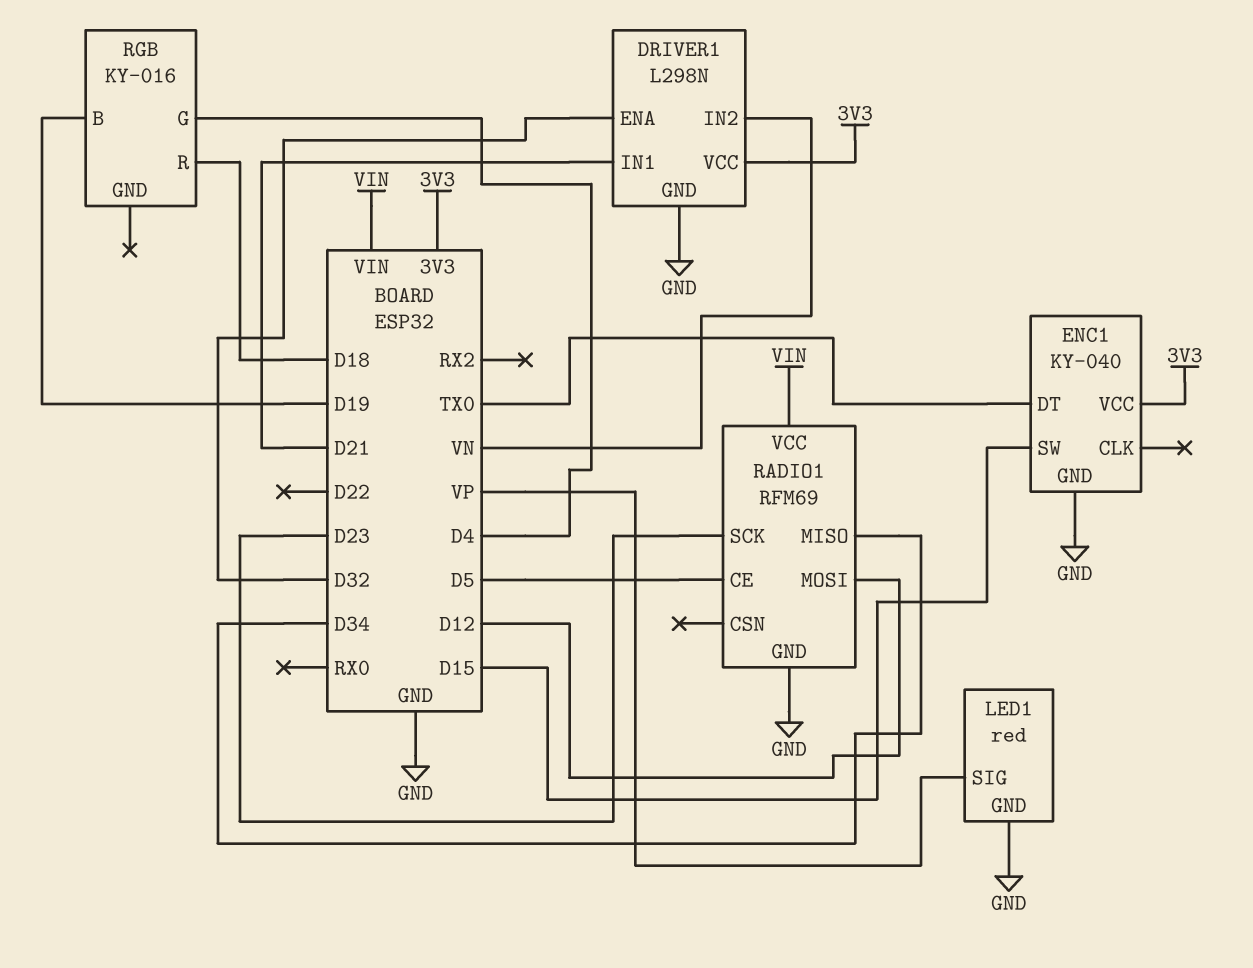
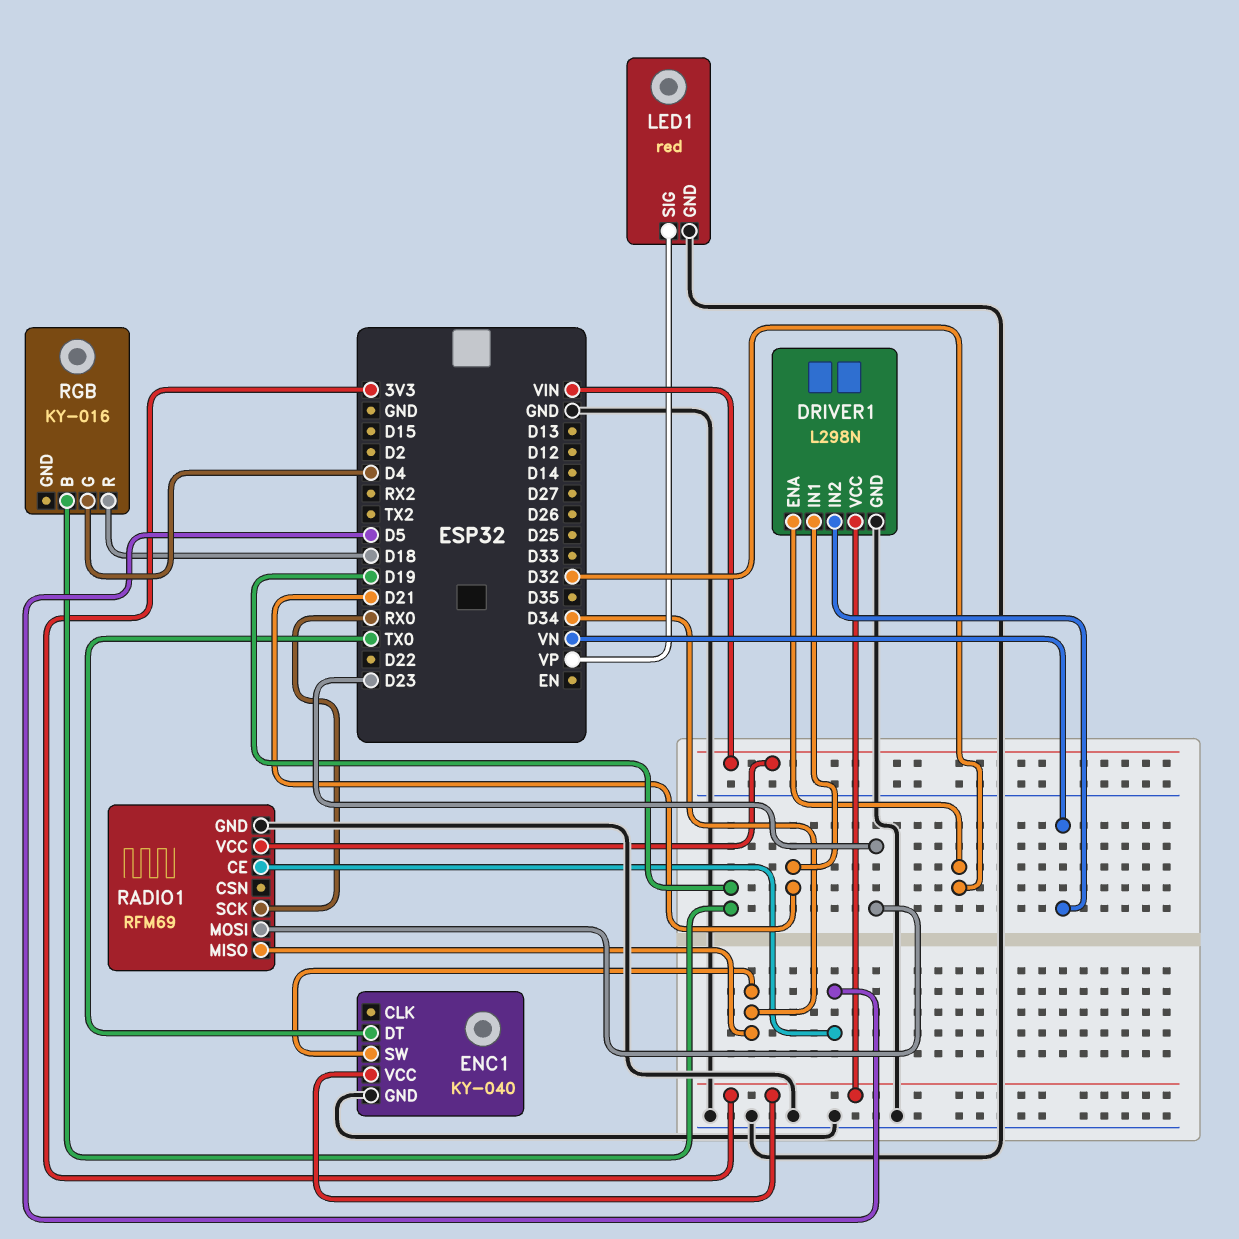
ENC1 pin SW: D15 -> D34
RADIO1 pin MOSI: D12 -> D23
RADIO1 pin SCK: D23 -> RX0

